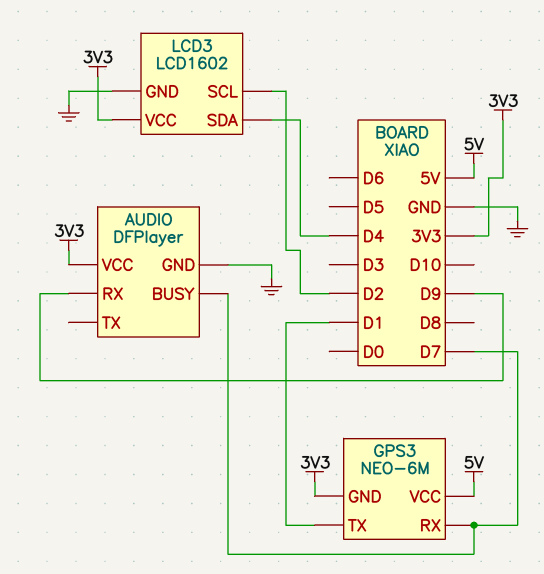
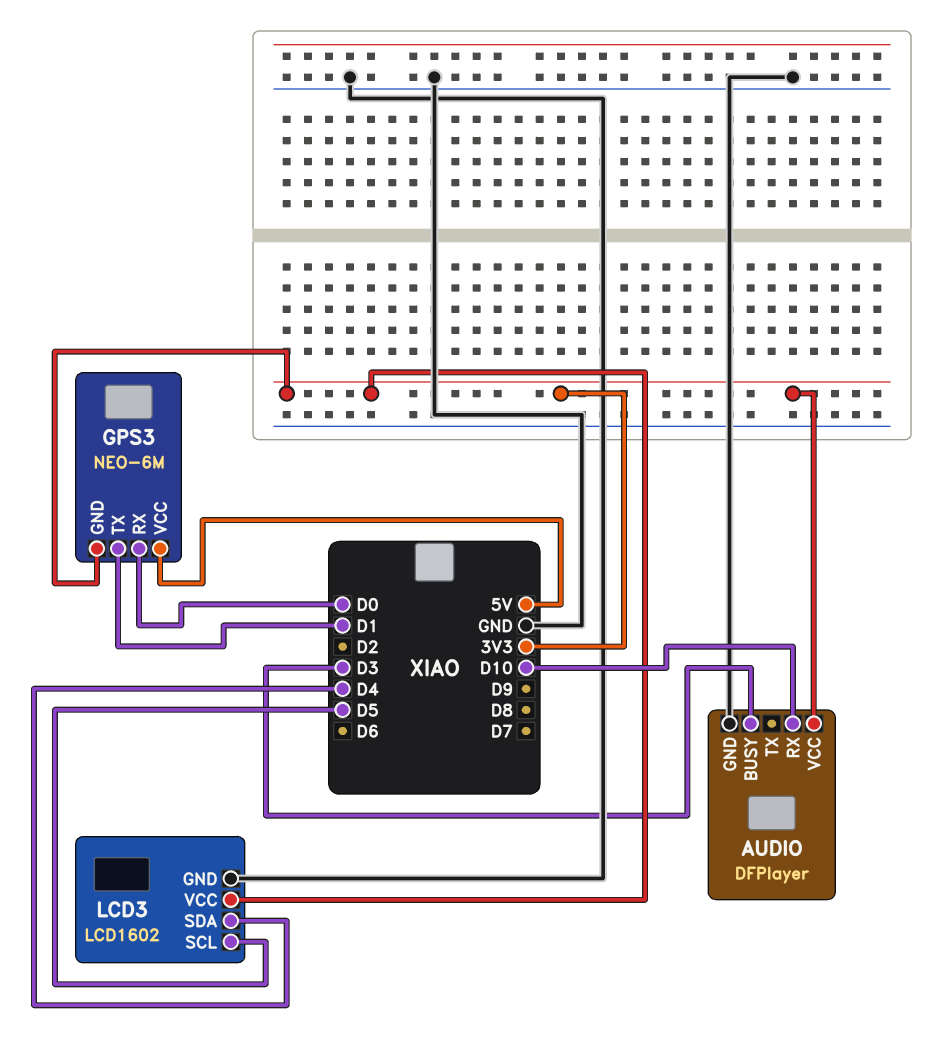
AUDIO pin BUSY: D7 -> D3
AUDIO pin RX: D9 -> D10
GPS3 pin RX: D7 -> D0
LCD3 pin SCL: D2 -> D5

